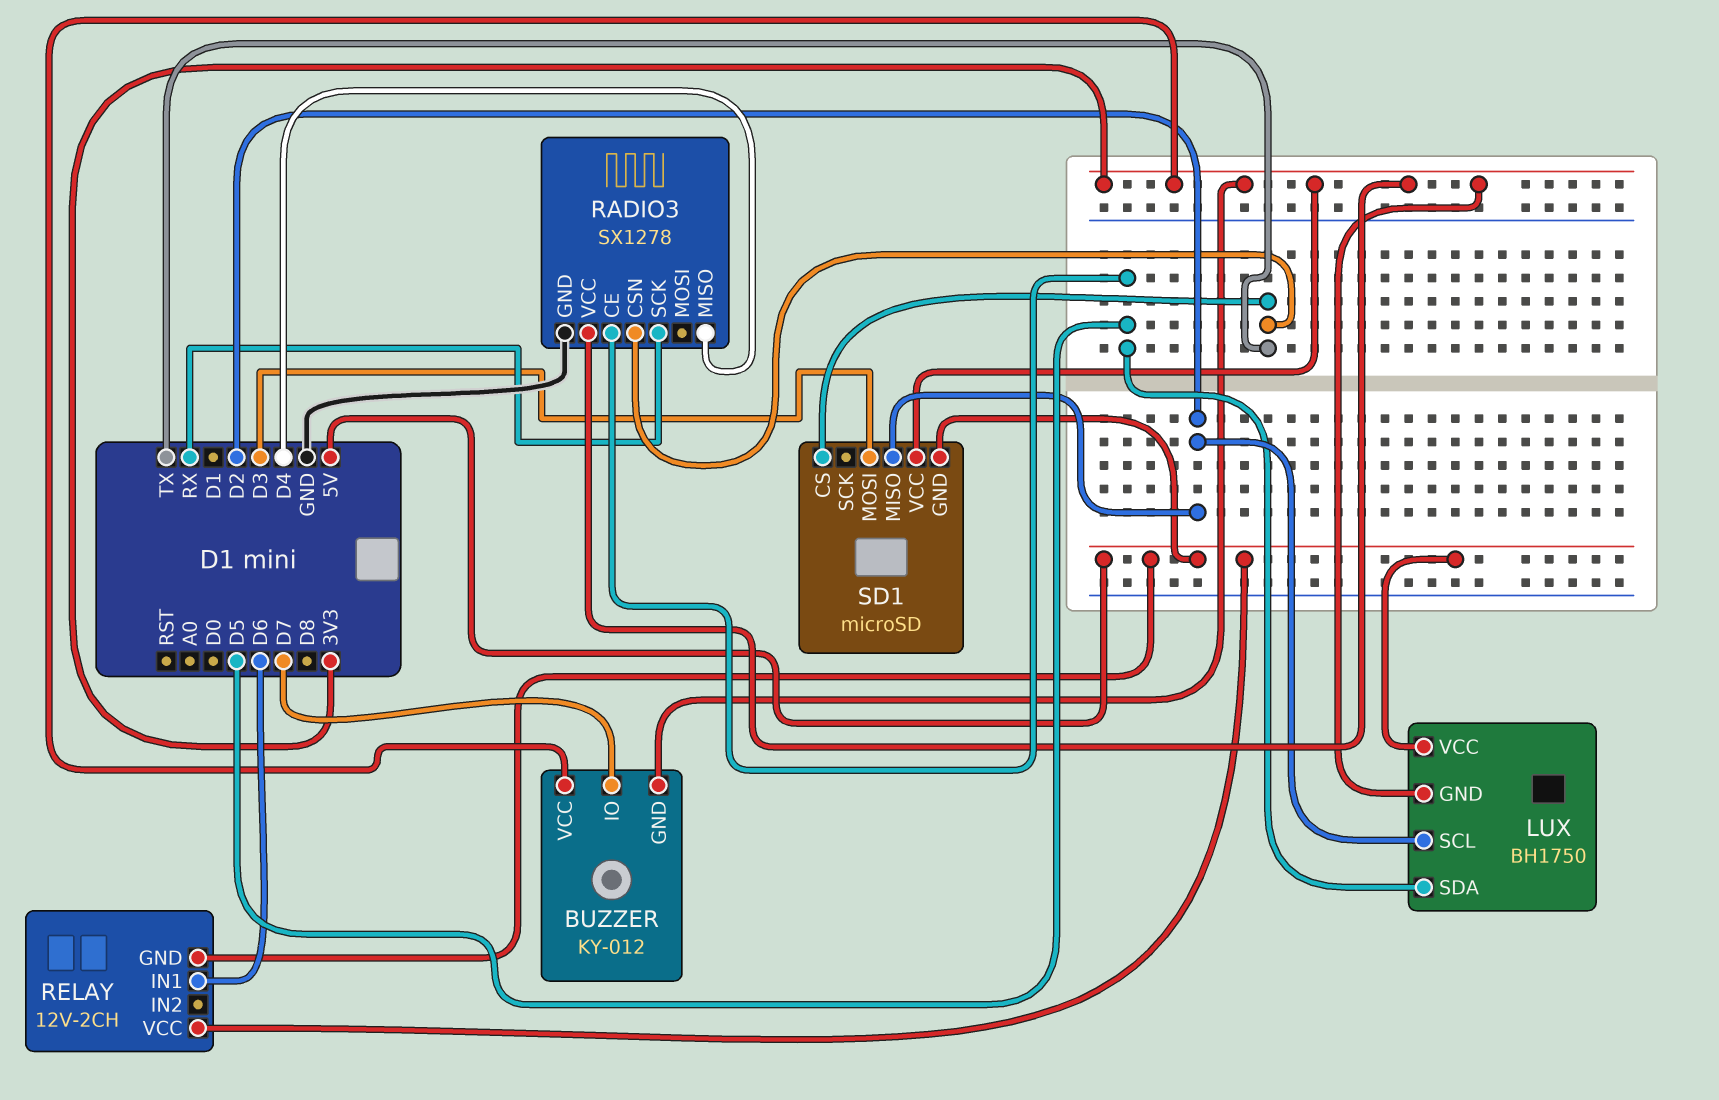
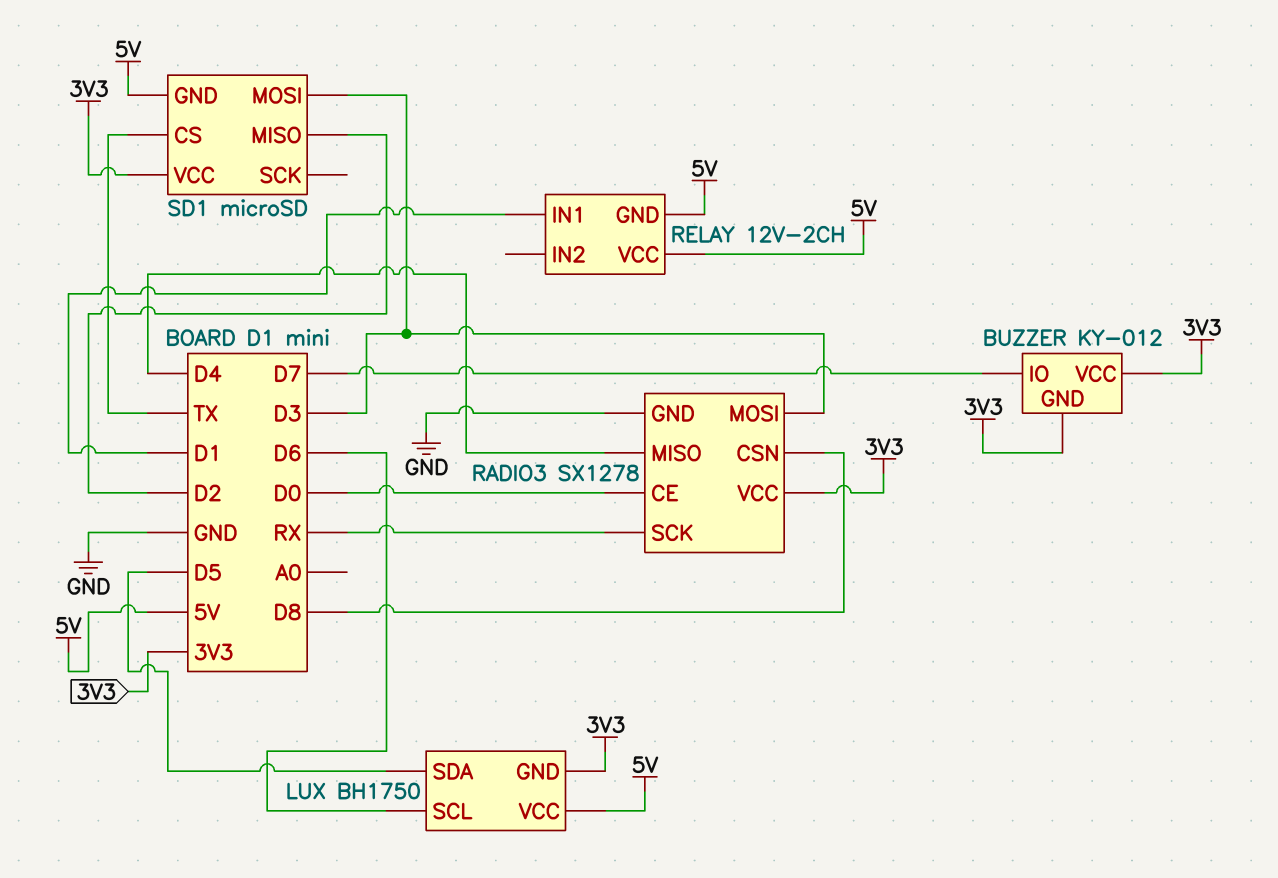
LUX pin SCL: D2 -> D6
RADIO3 pin CE: D5 -> D0
RADIO3 pin CSN: TX -> D8
RADIO3 pin MOSI: none -> D3
RELAY pin IN1: D6 -> D1

